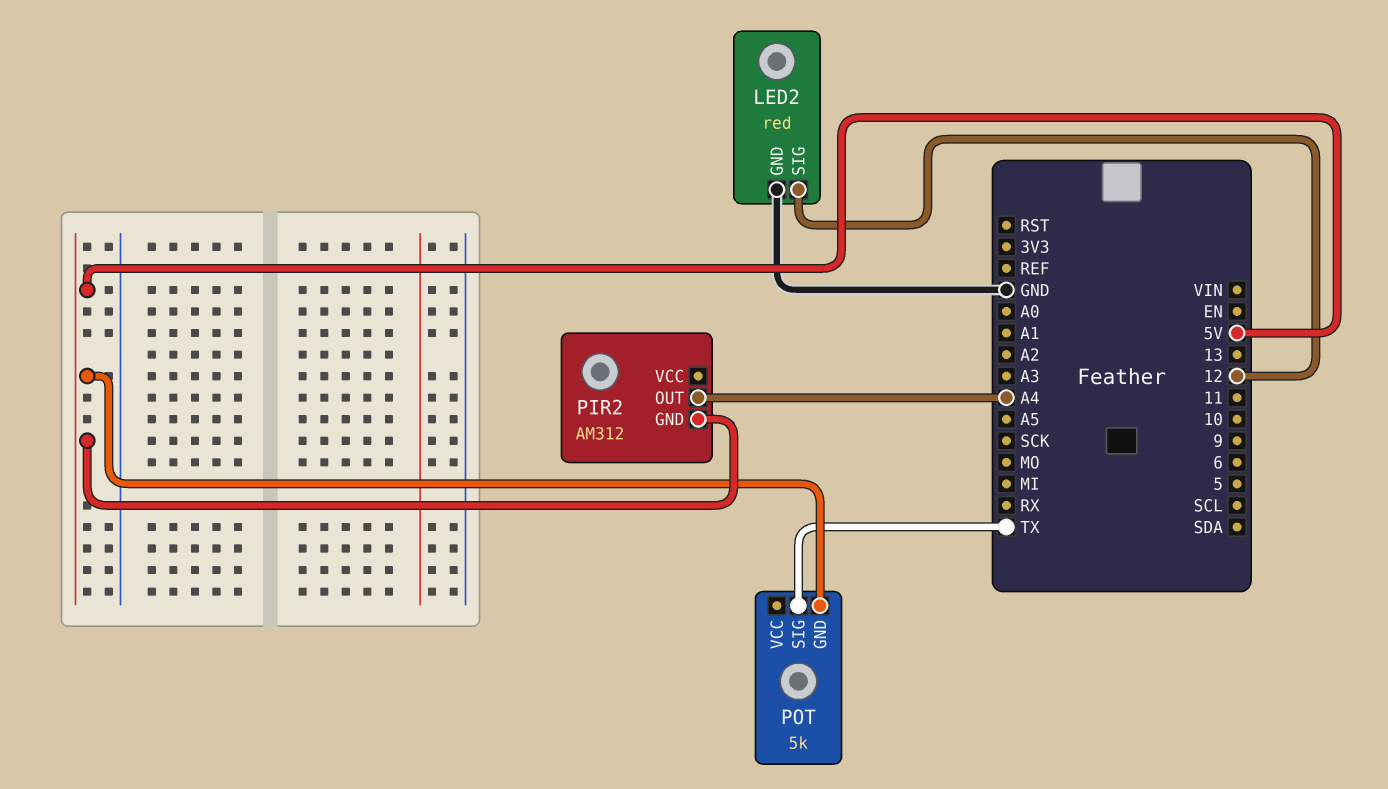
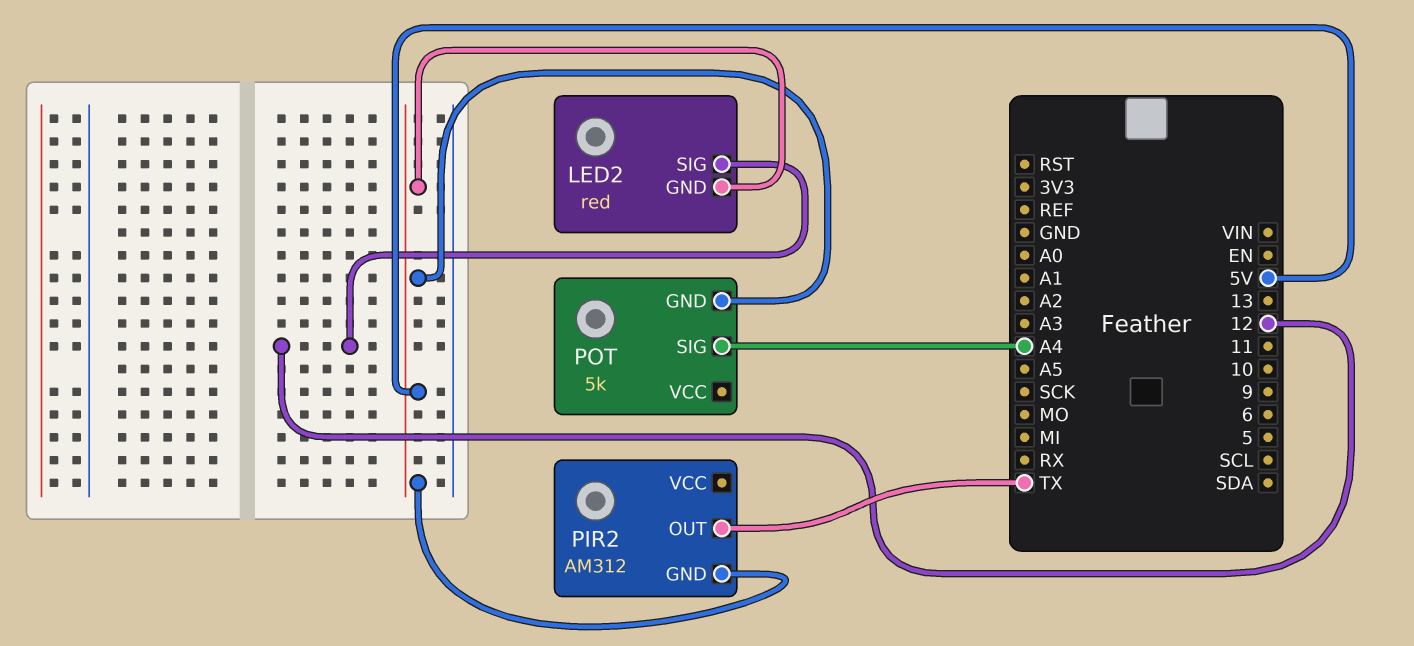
LED2 pin GND: GND -> 5V
PIR2 pin OUT: A4 -> TX
POT pin SIG: TX -> A4

